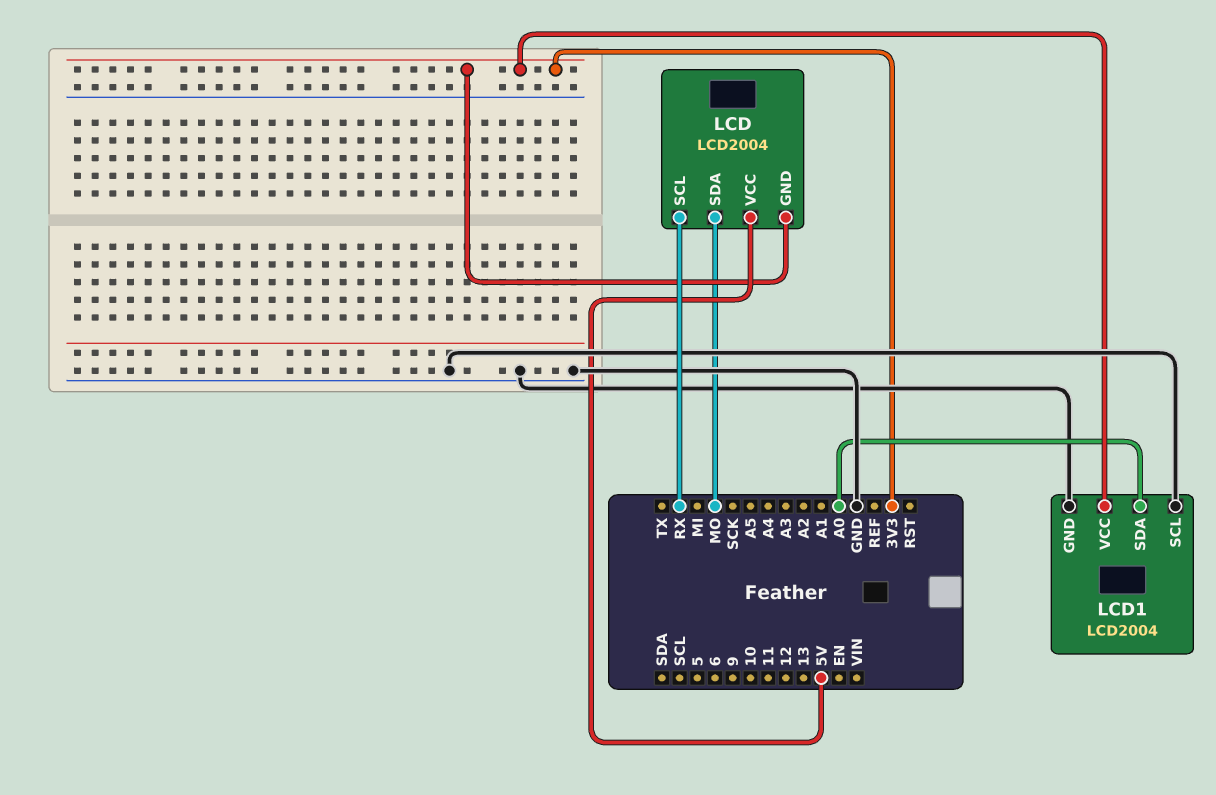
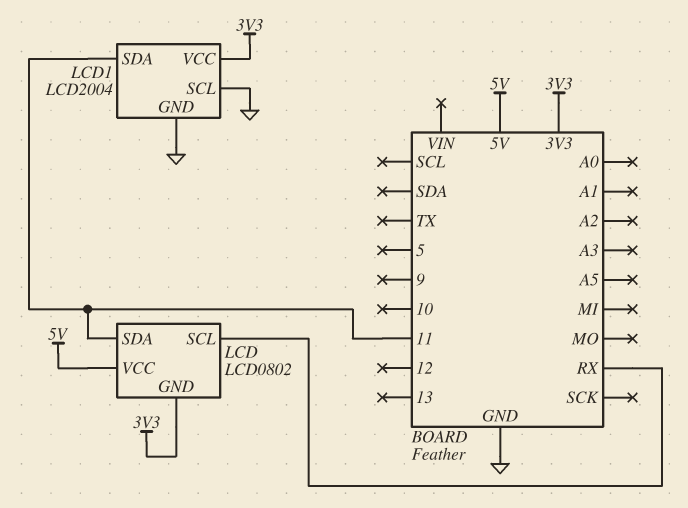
LCD: LCD2004 -> LCD0802
LCD pin SDA: MO -> 11
LCD1 pin SDA: A0 -> 11

